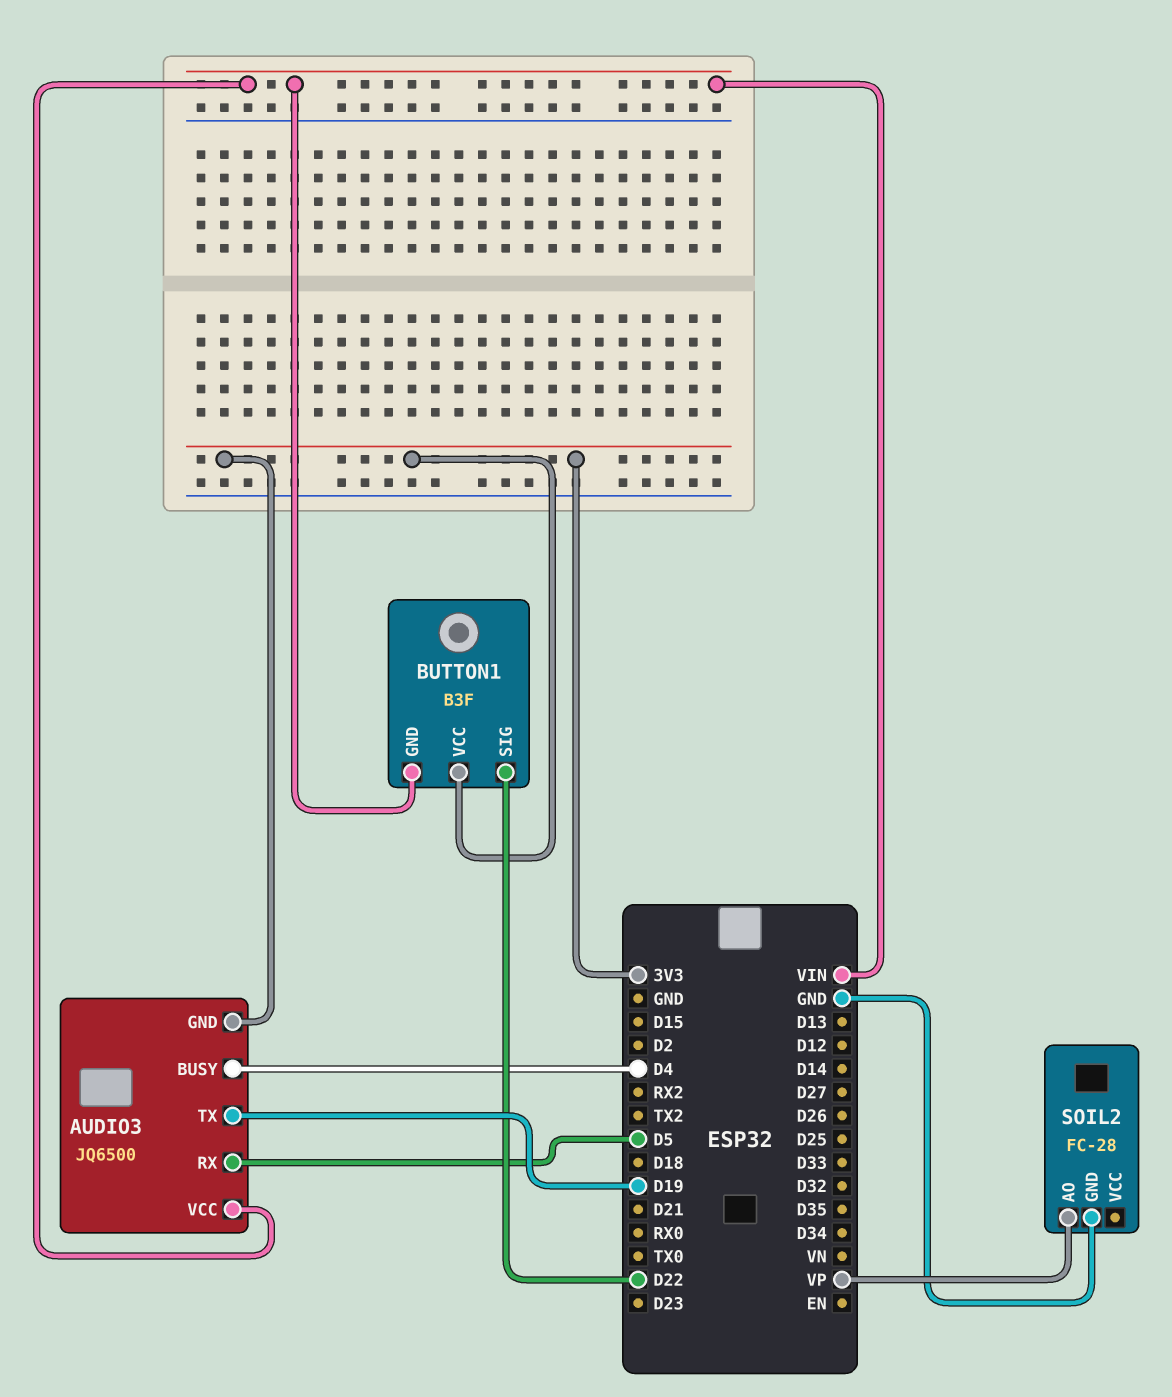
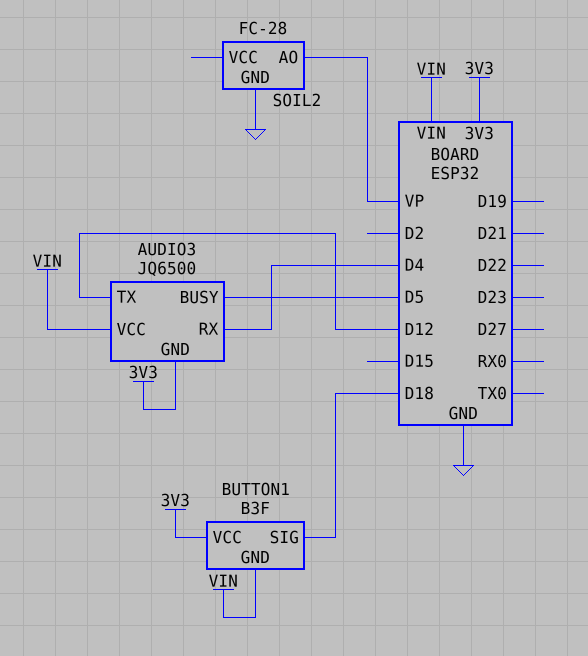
AUDIO3 pin BUSY: D4 -> D5
AUDIO3 pin RX: D5 -> D4
AUDIO3 pin TX: D19 -> D12
BUTTON1 pin SIG: D22 -> D18

